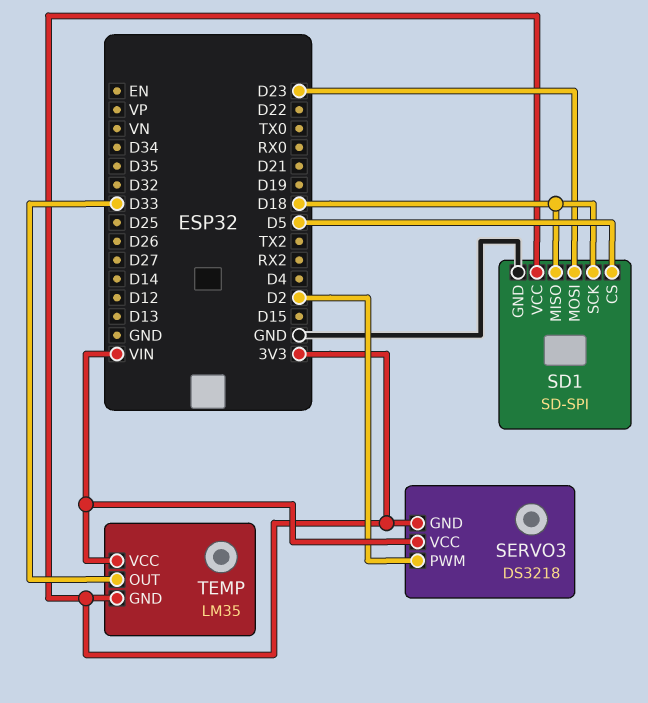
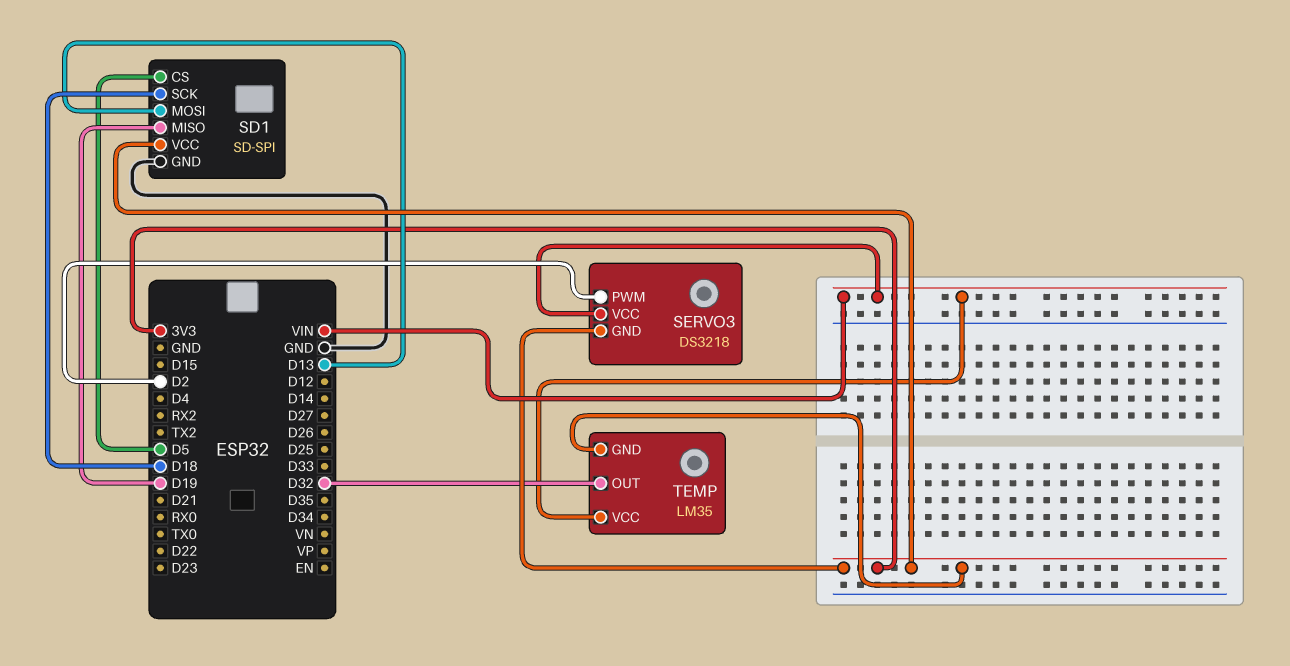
SD1 pin MISO: D18 -> D19
SD1 pin MOSI: D23 -> D13
TEMP pin OUT: D33 -> D32

